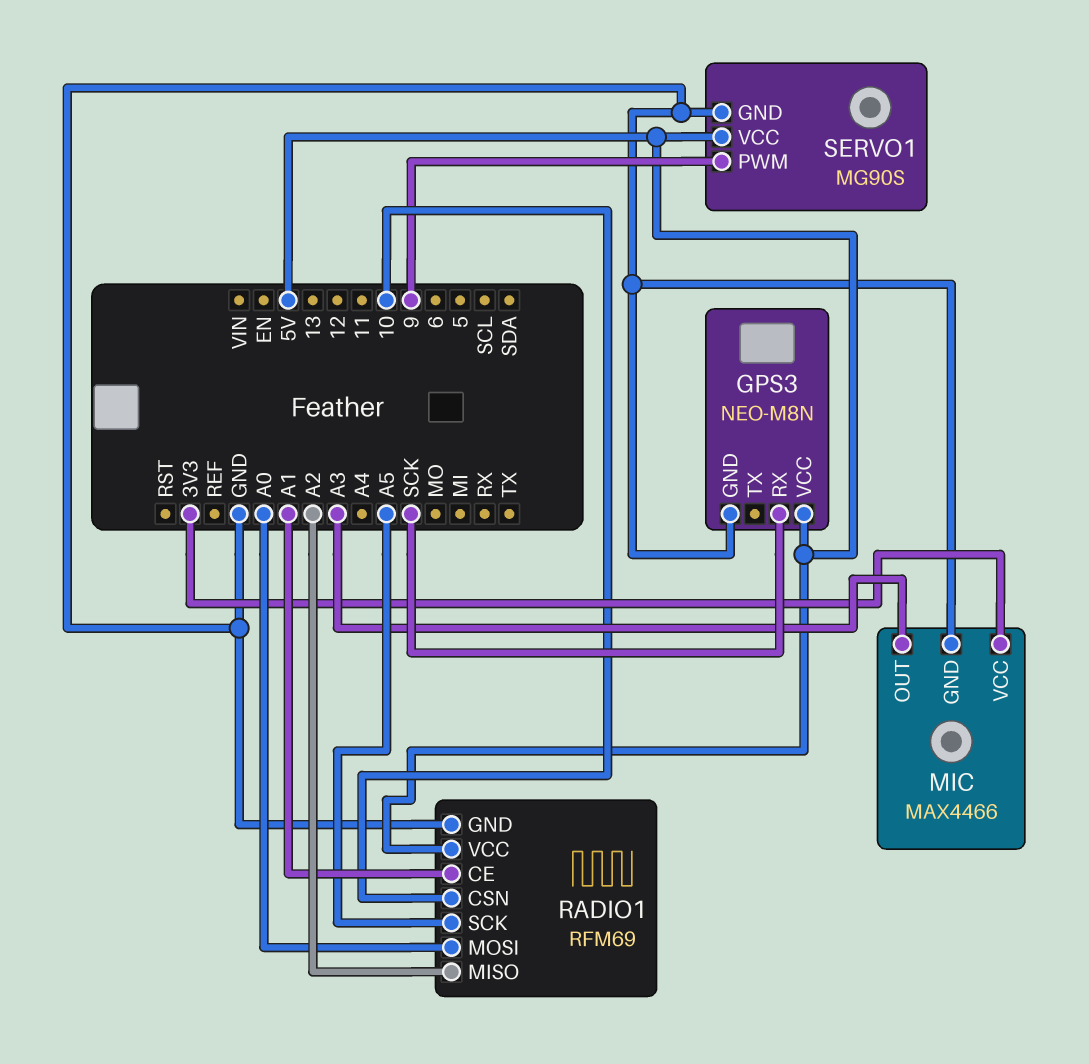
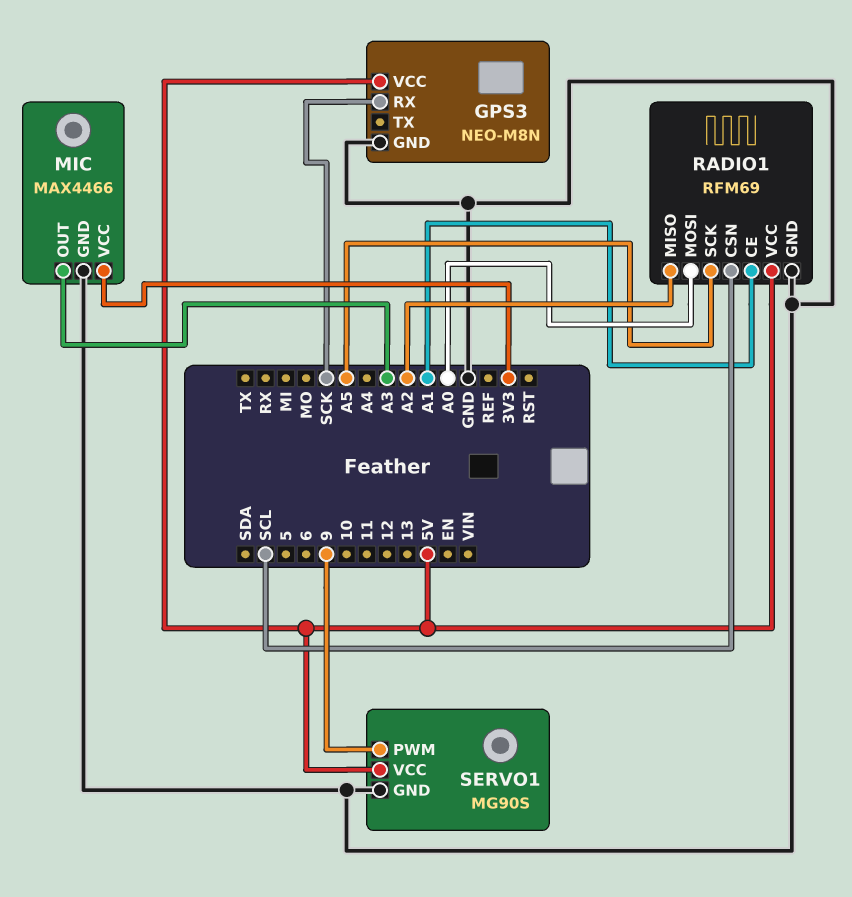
RADIO1 pin CSN: 10 -> SCL

